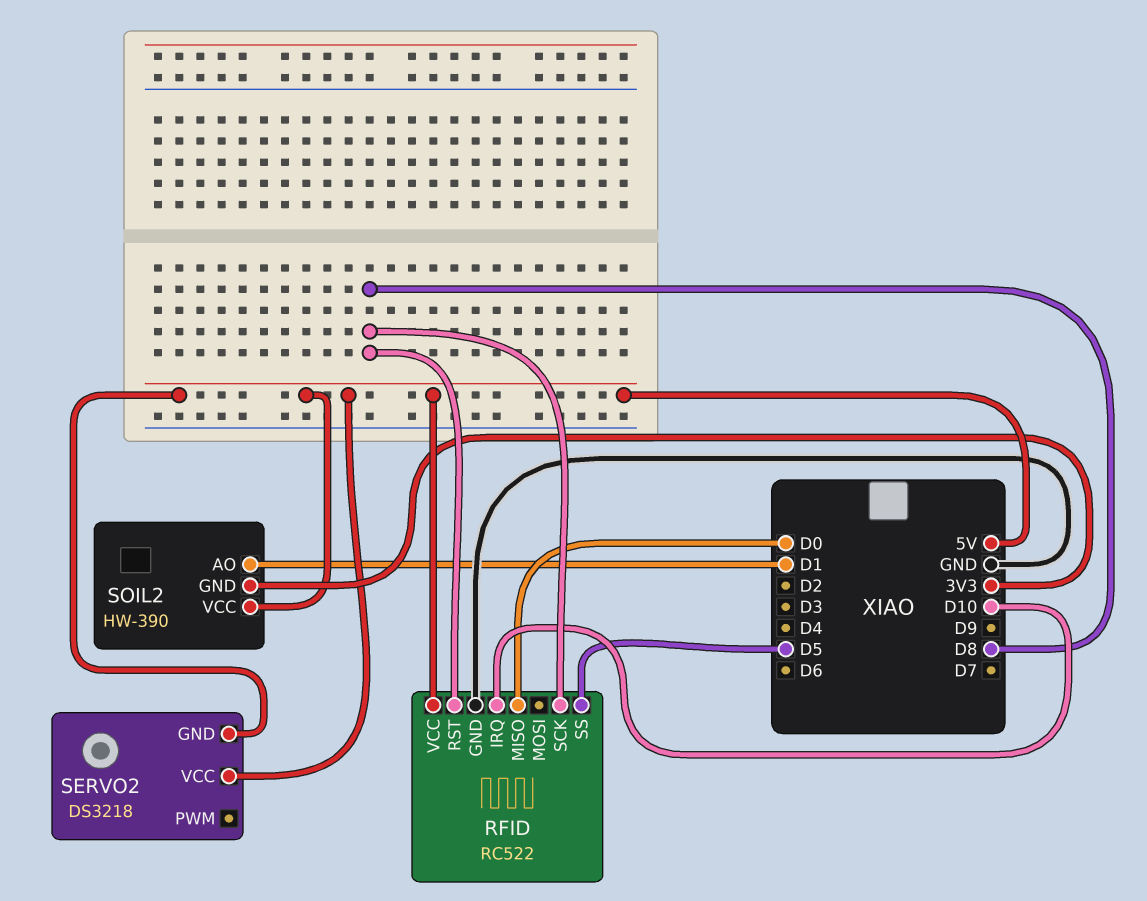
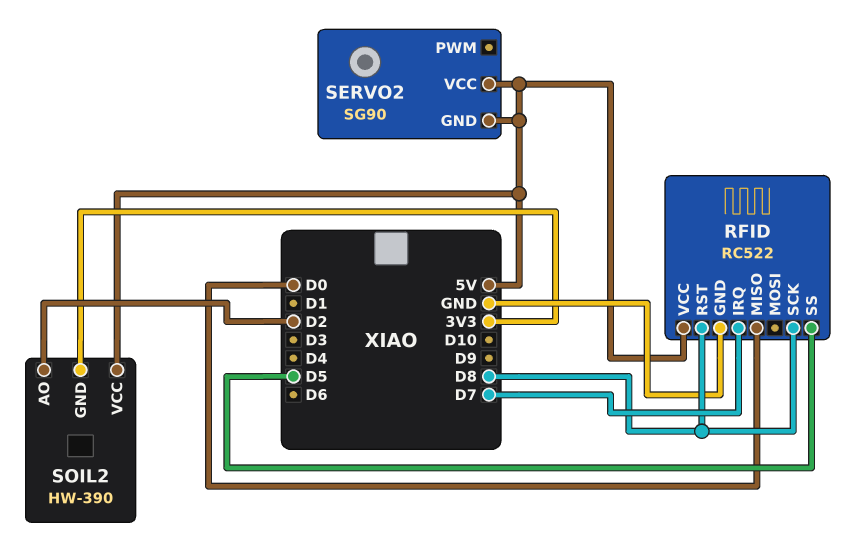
RFID pin IRQ: D10 -> D7
SERVO2: DS3218 -> SG90
SOIL2 pin AO: D1 -> D2

